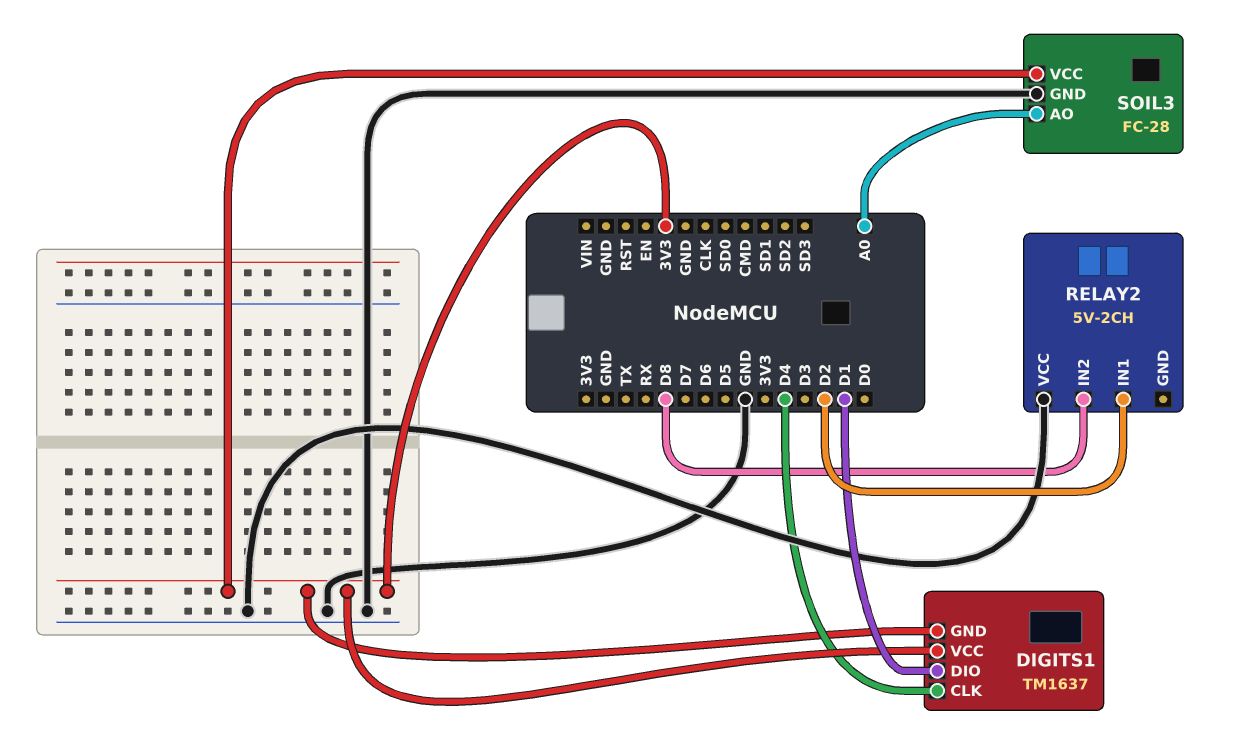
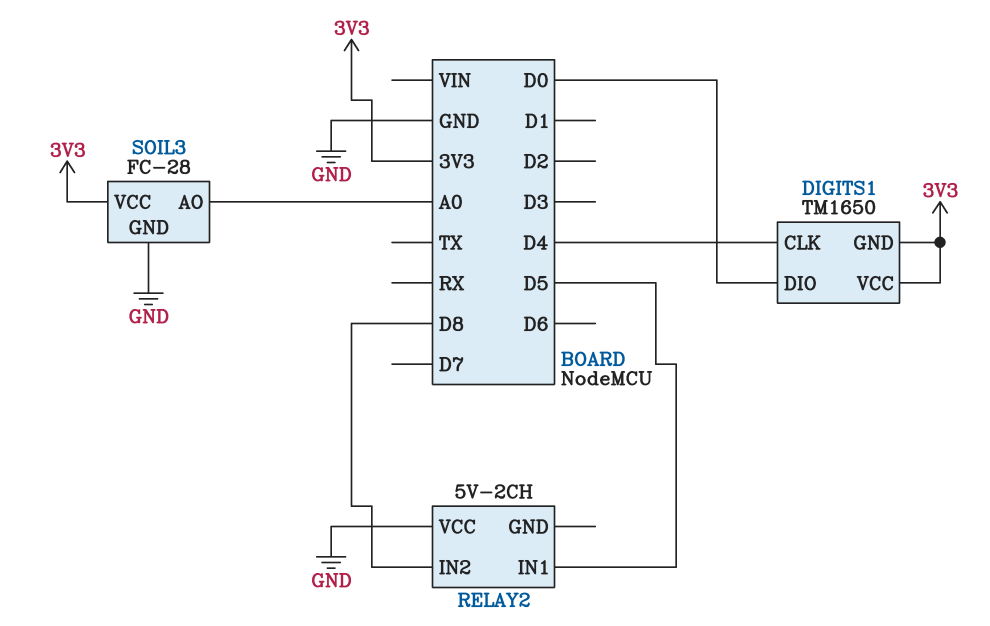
DIGITS1: TM1637 -> TM1650
DIGITS1 pin DIO: D1 -> D0
RELAY2 pin IN1: D2 -> D5

